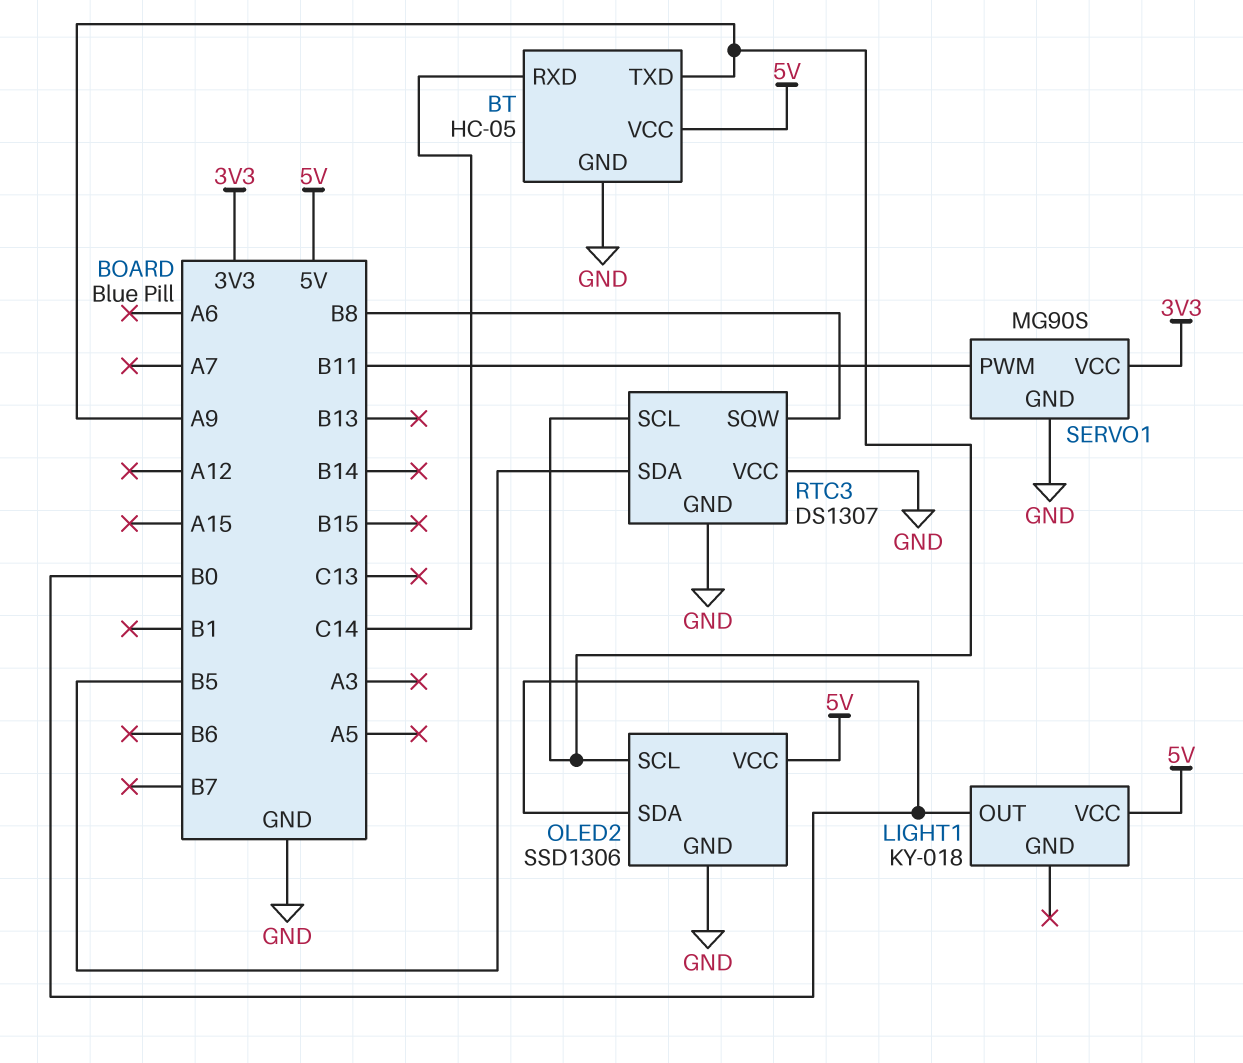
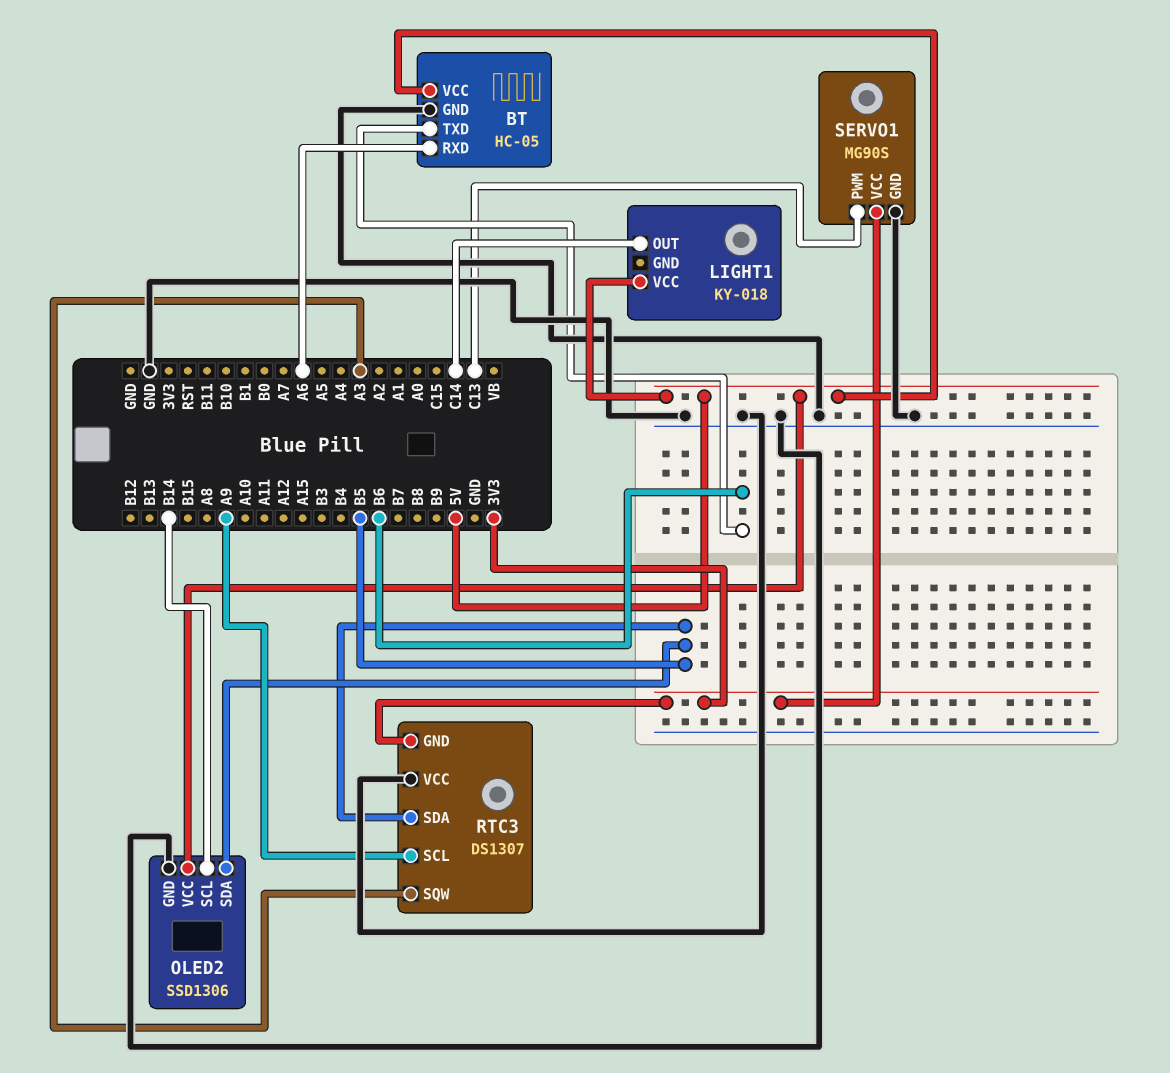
BT pin RXD: C14 -> A6
BT pin TXD: A9 -> B6
LIGHT1 pin OUT: B0 -> C14
OLED2 pin SCL: A9 -> B14
OLED2 pin SDA: B0 -> B5
RTC3 pin GND: GND -> 3V3
RTC3 pin SQW: B8 -> A3
SERVO1 pin PWM: B11 -> C13

